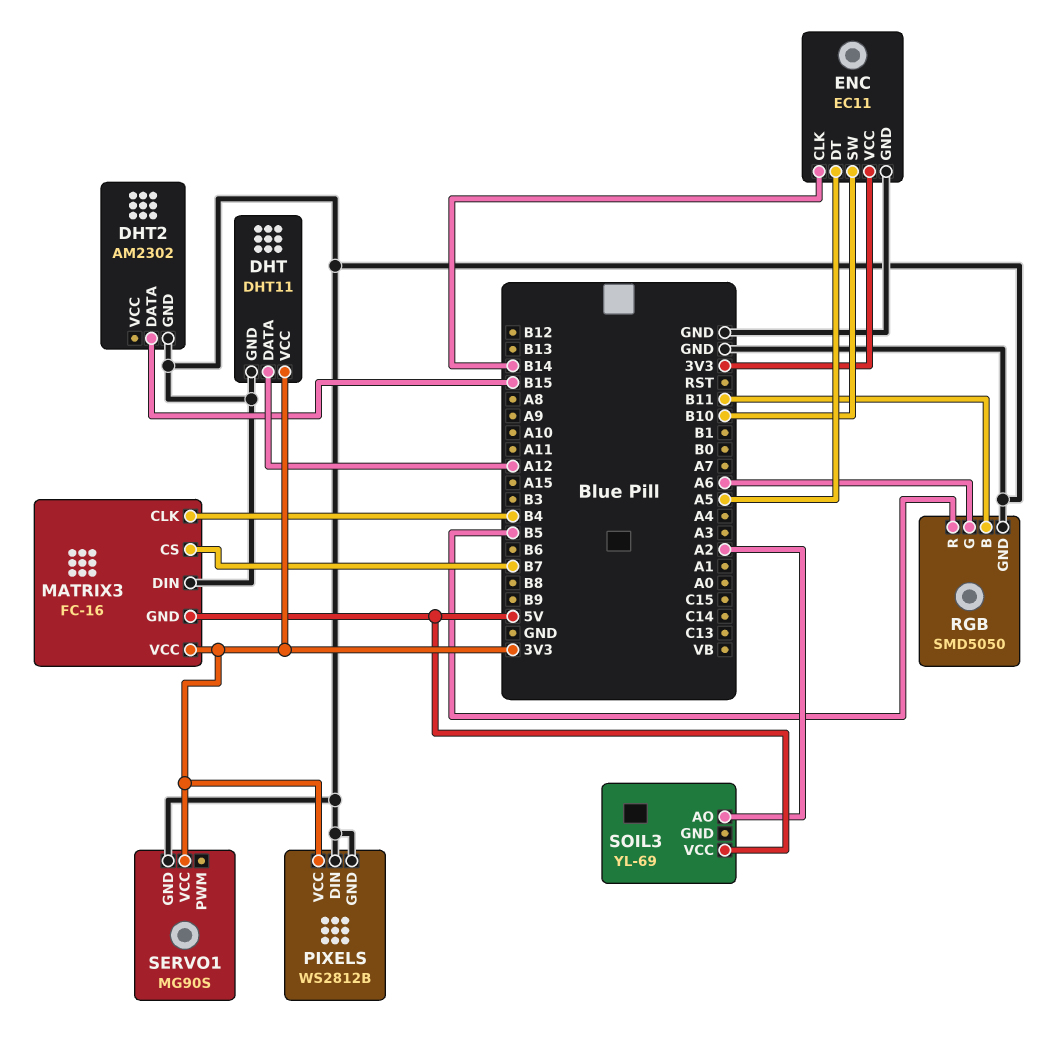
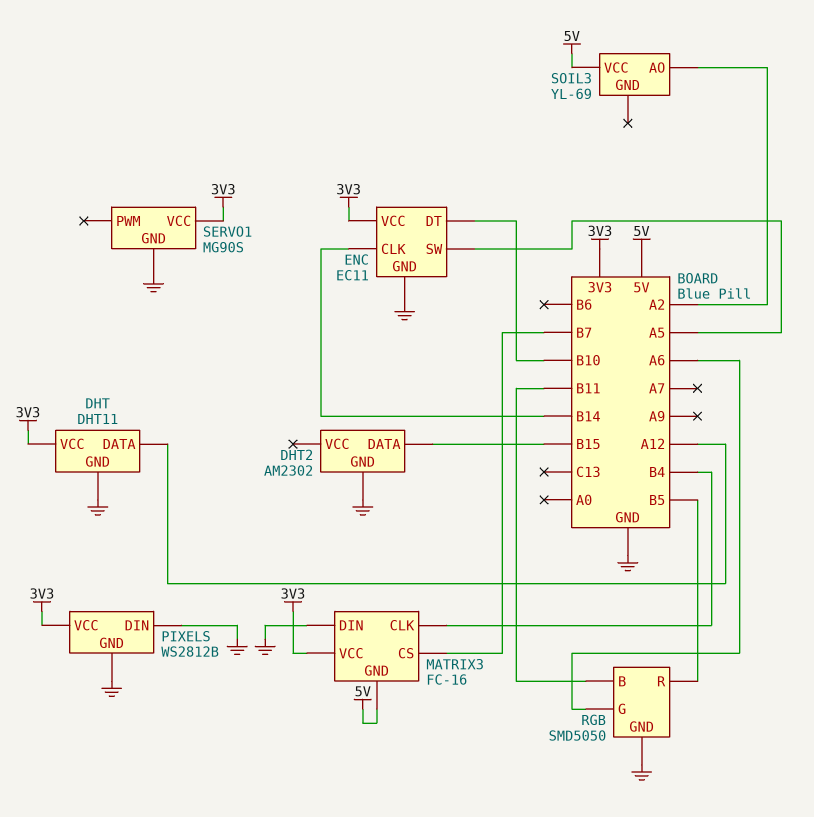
ENC pin DT: A5 -> B10
ENC pin SW: B10 -> A5

